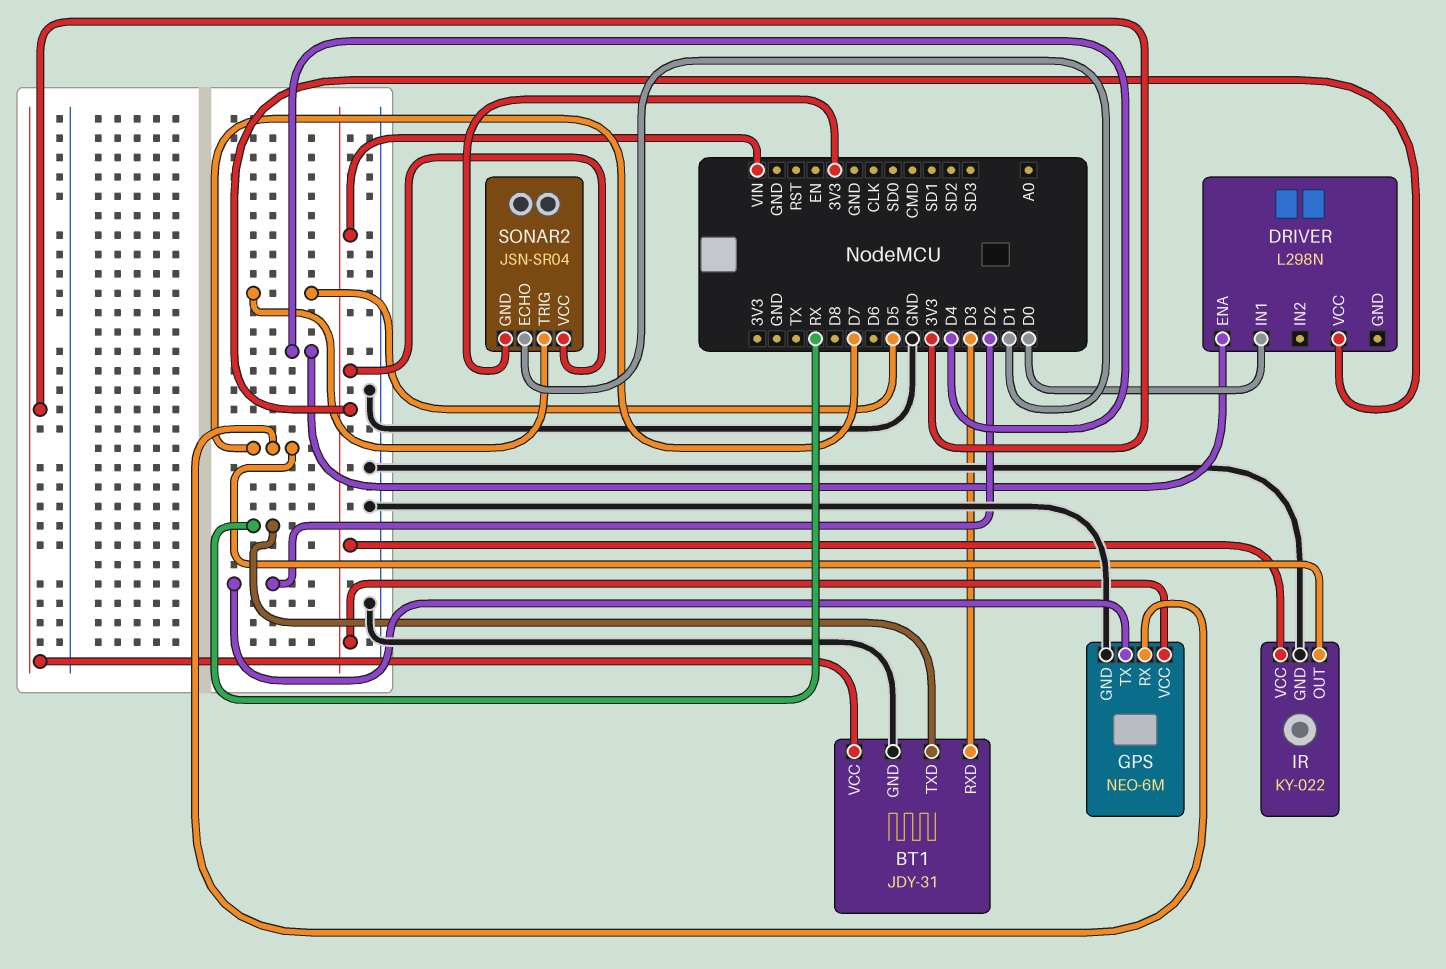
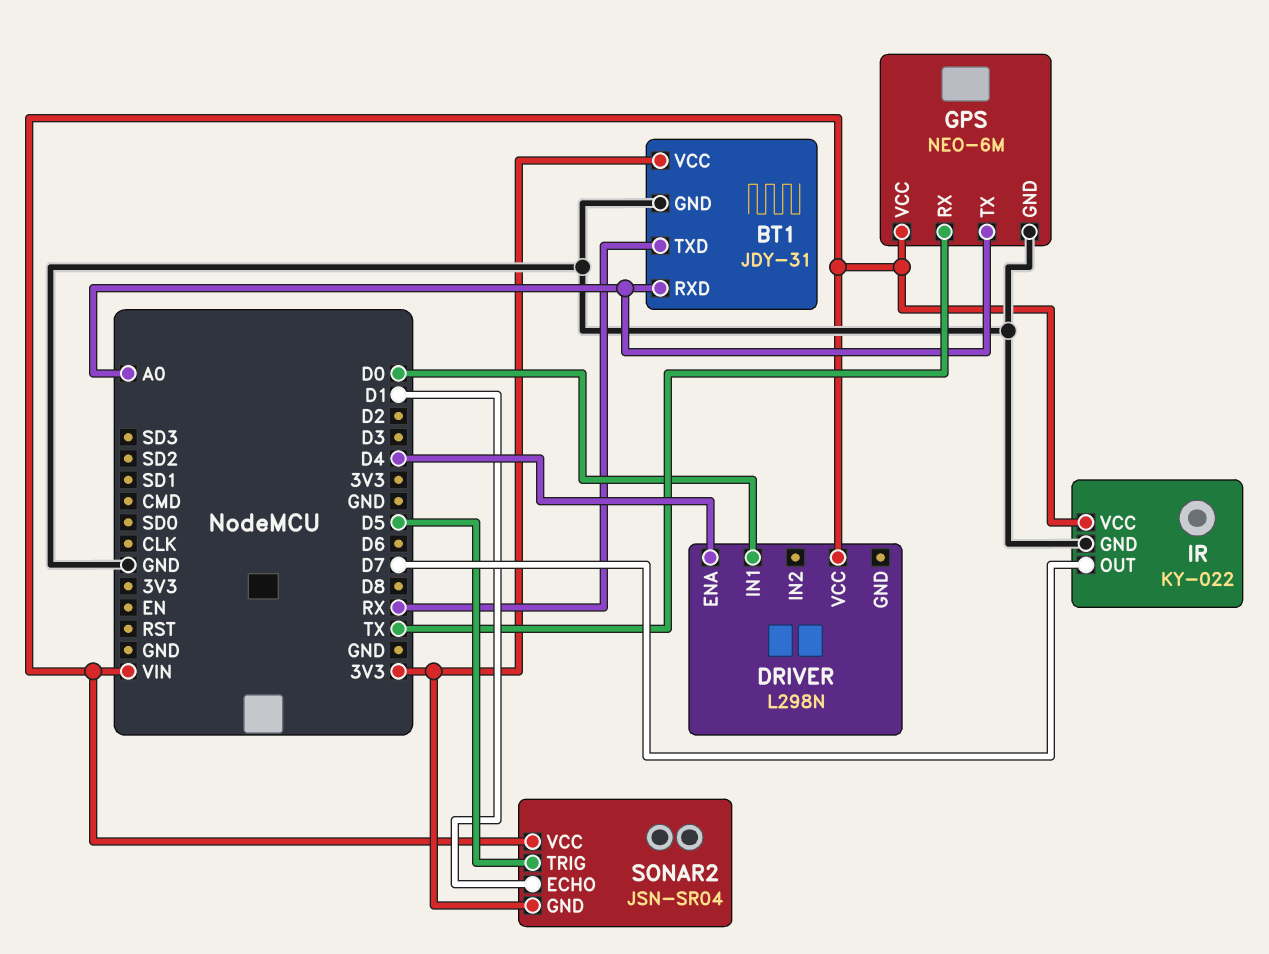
BT1 pin RXD: D3 -> A0
GPS pin RX: D7 -> TX
GPS pin TX: D2 -> A0

